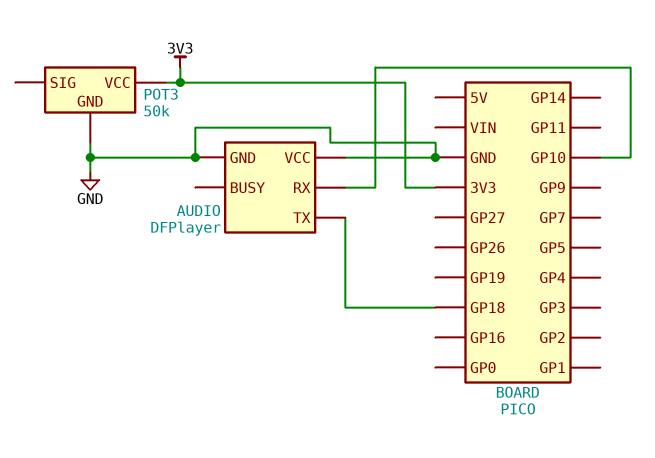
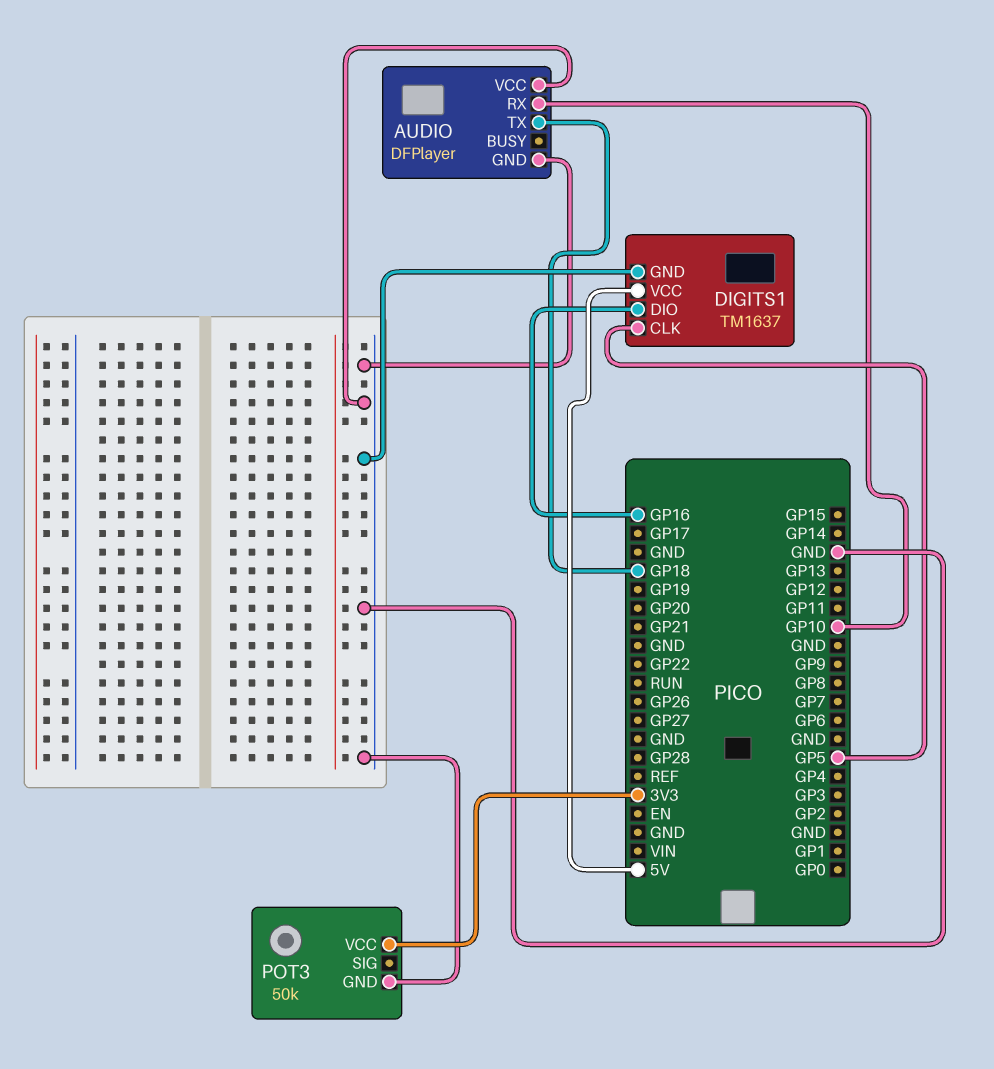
DIGITS1: none -> TM1637
DIGITS1 pin CLK: none -> GP5
DIGITS1 pin DIO: none -> GP16
DIGITS1 pin GND: none -> GND
DIGITS1 pin VCC: none -> 5V

